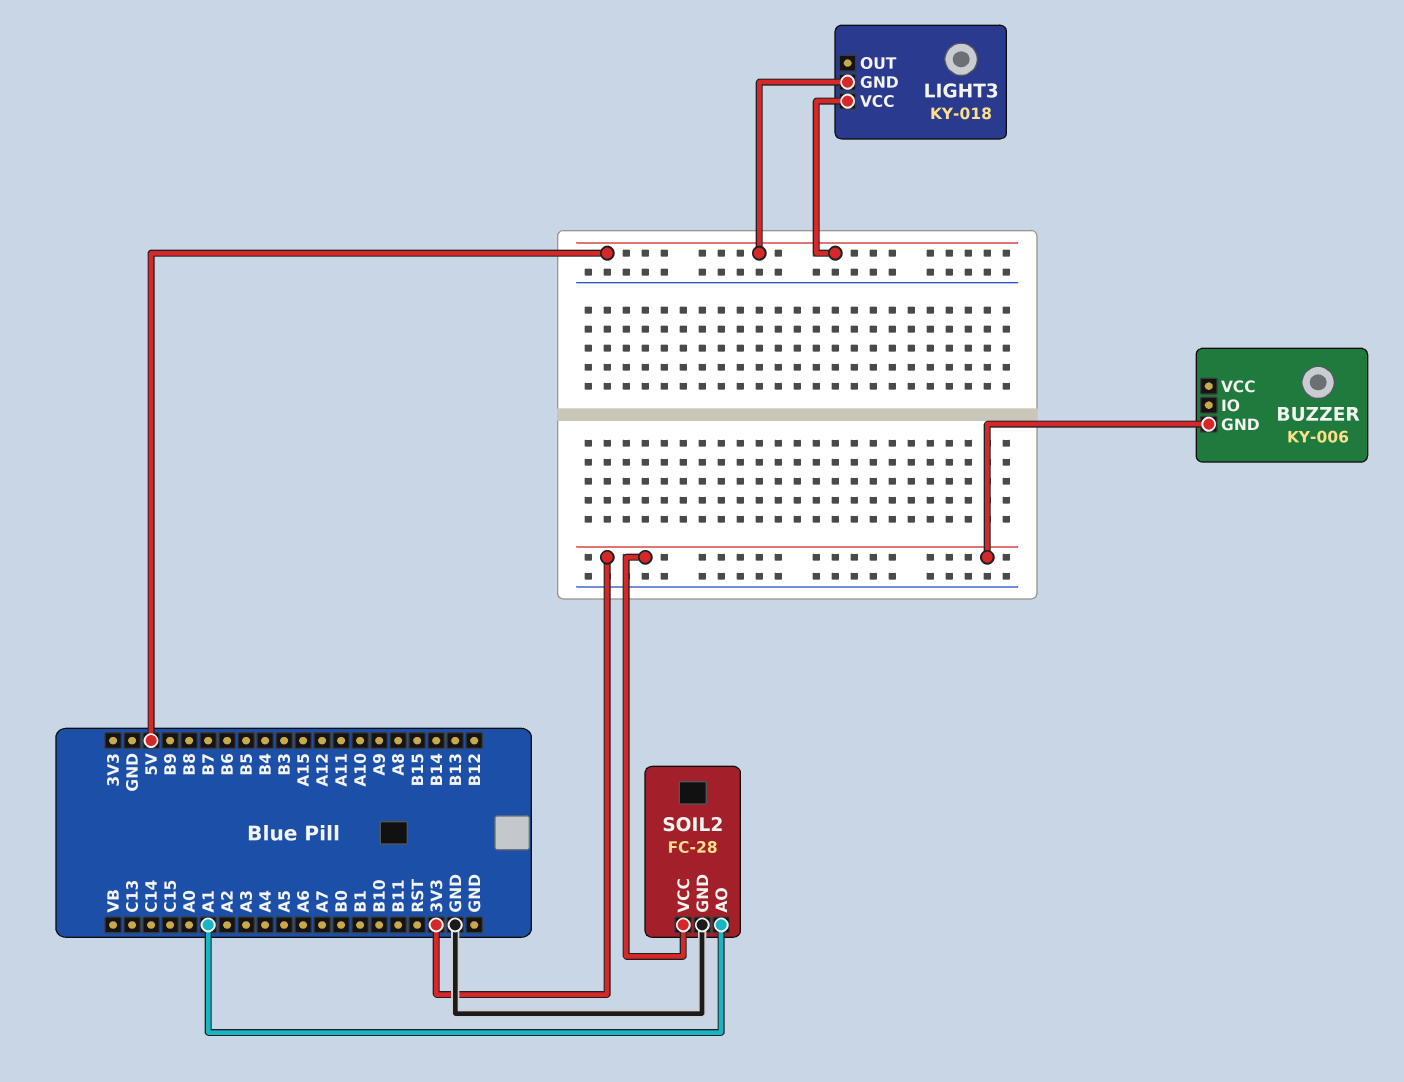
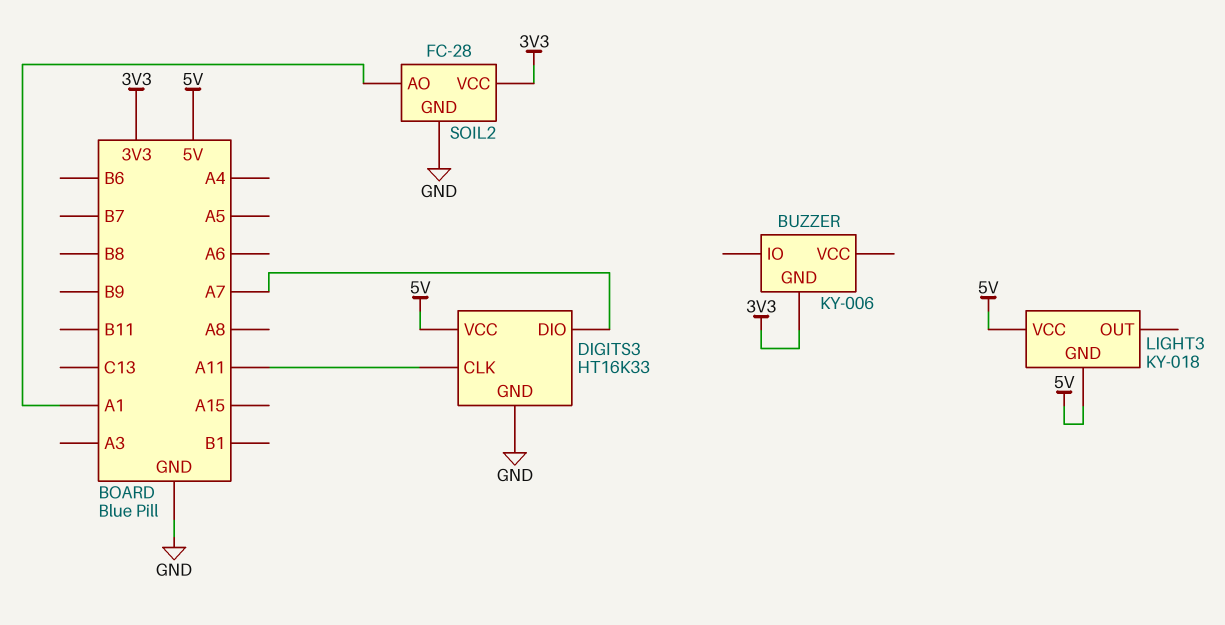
DIGITS3: none -> HT16K33
DIGITS3 pin CLK: none -> A11
DIGITS3 pin DIO: none -> A7
DIGITS3 pin GND: none -> GND
DIGITS3 pin VCC: none -> 5V

